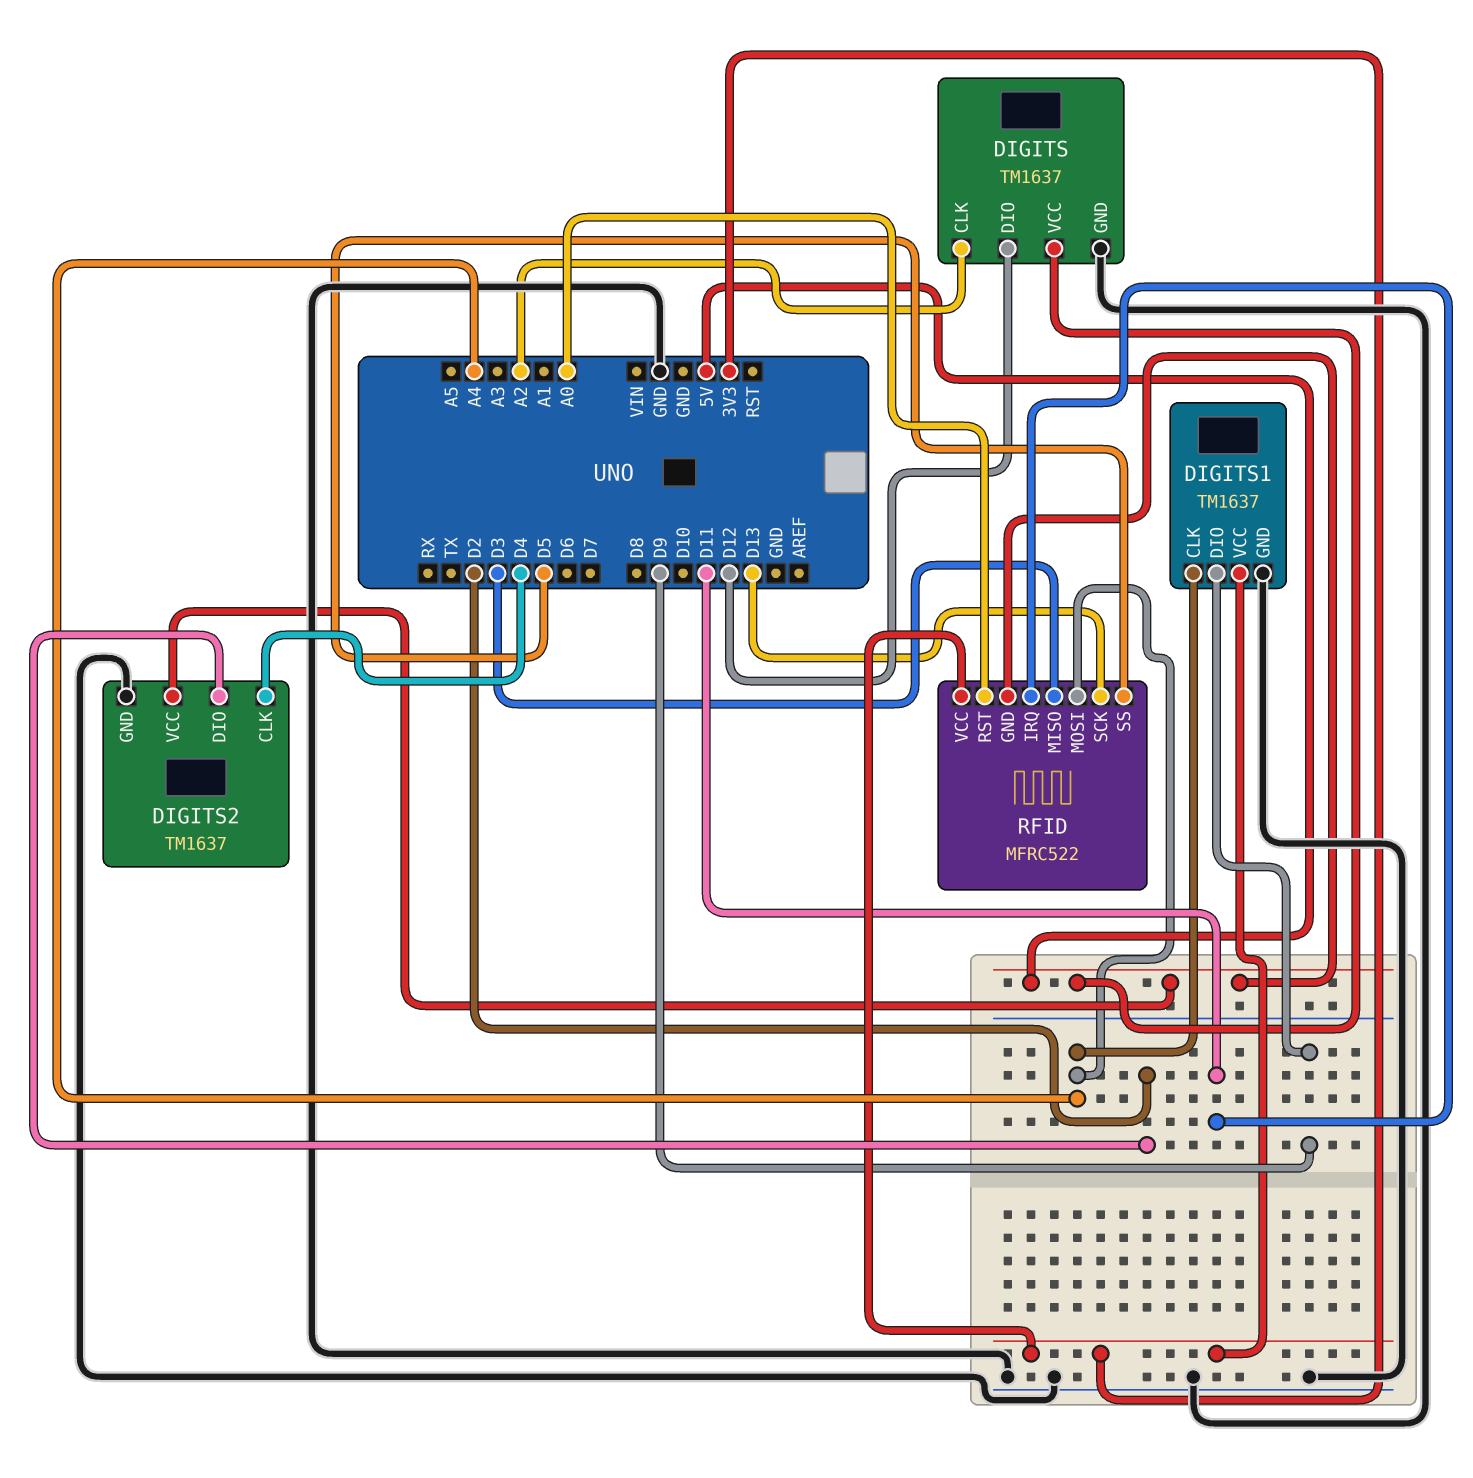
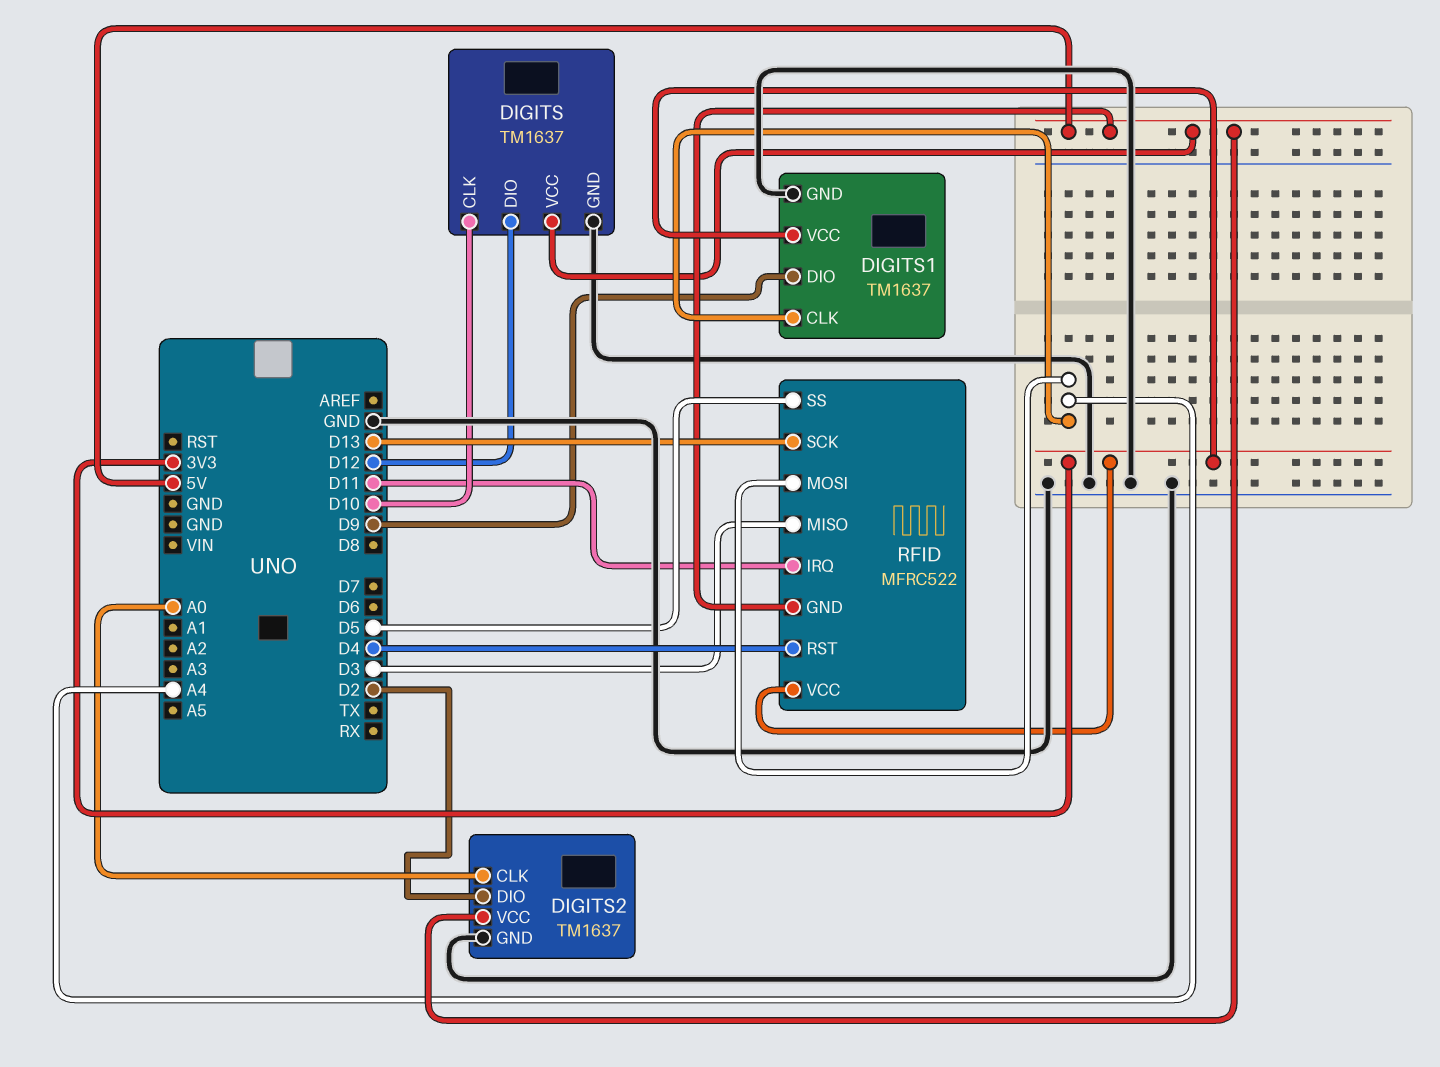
DIGITS pin CLK: A2 -> D10
DIGITS2 pin CLK: D4 -> A0
RFID pin RST: A0 -> D4

